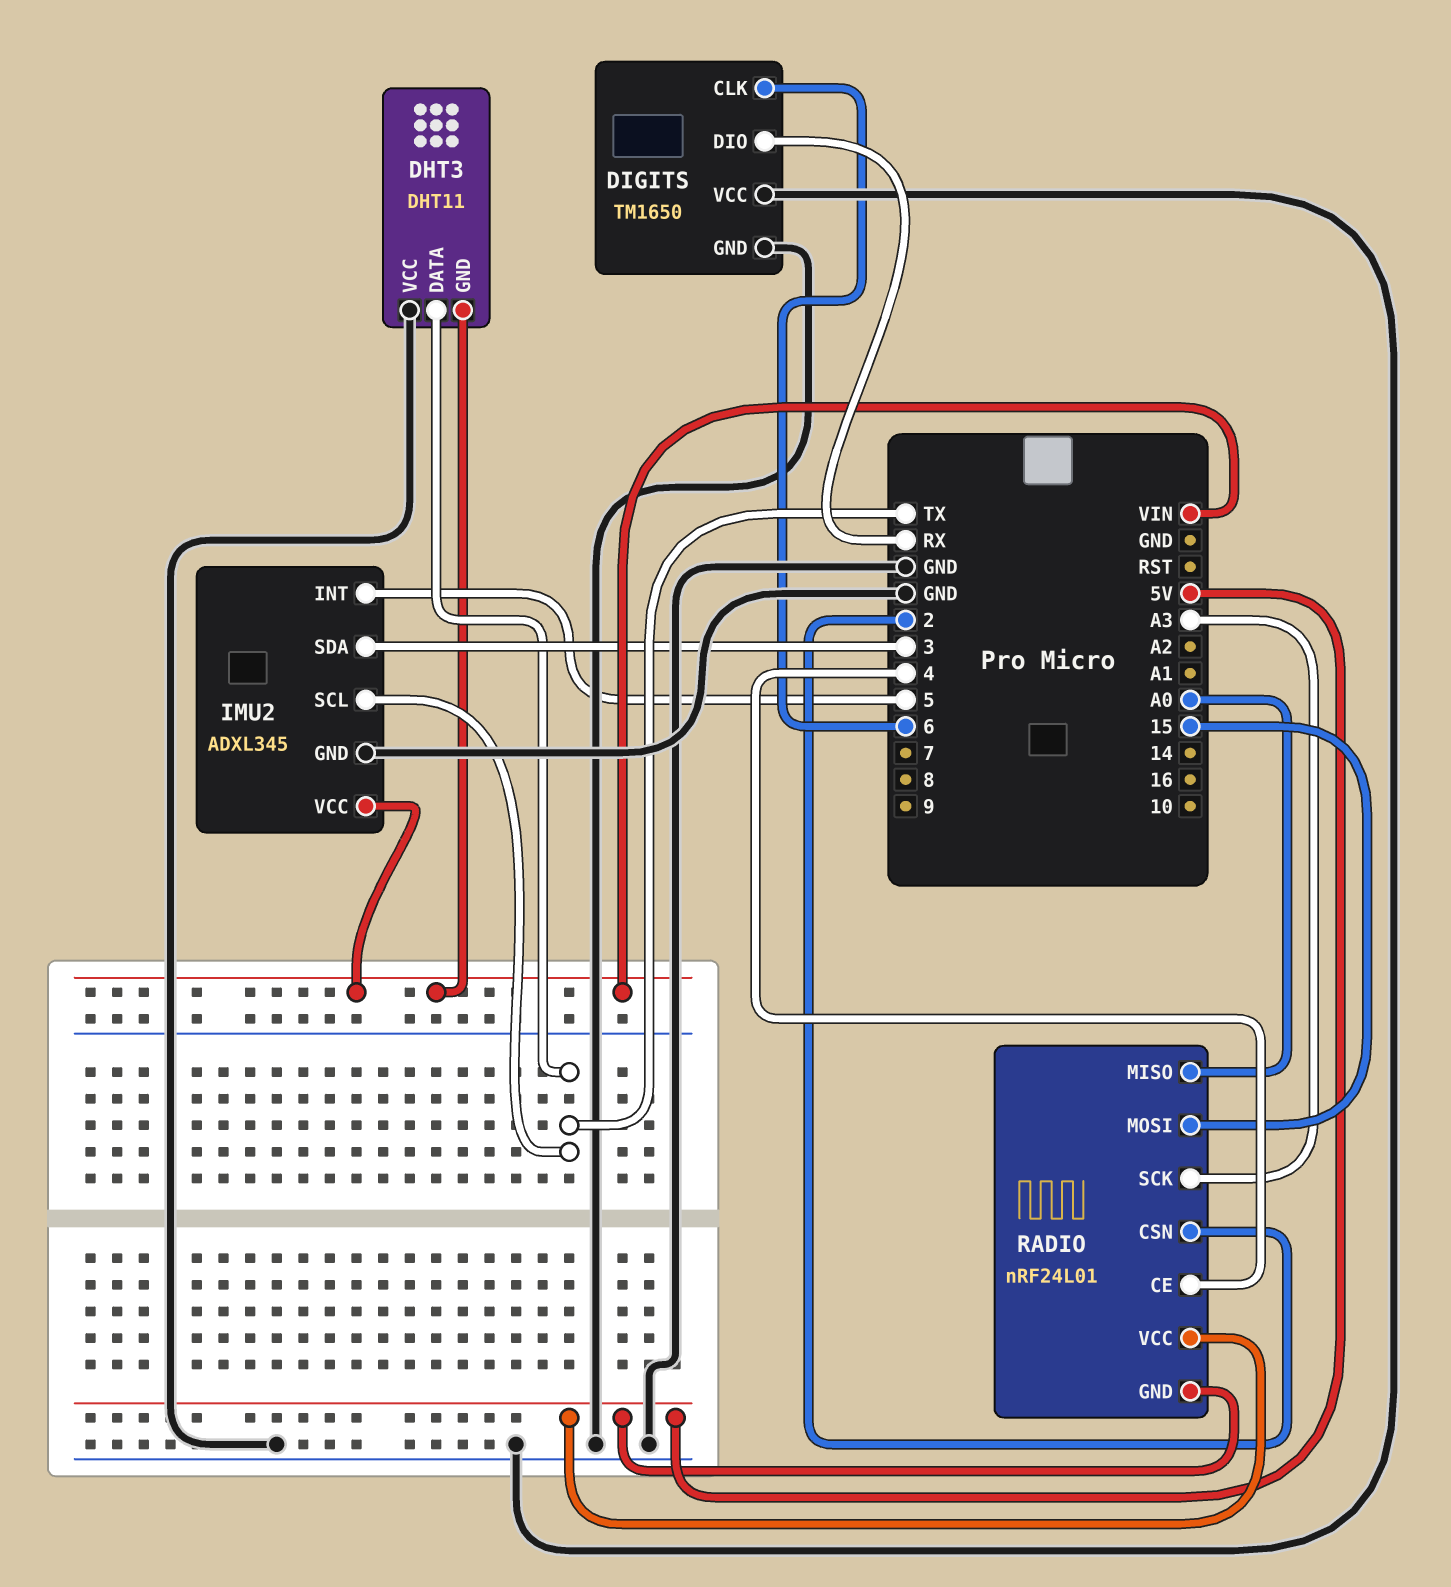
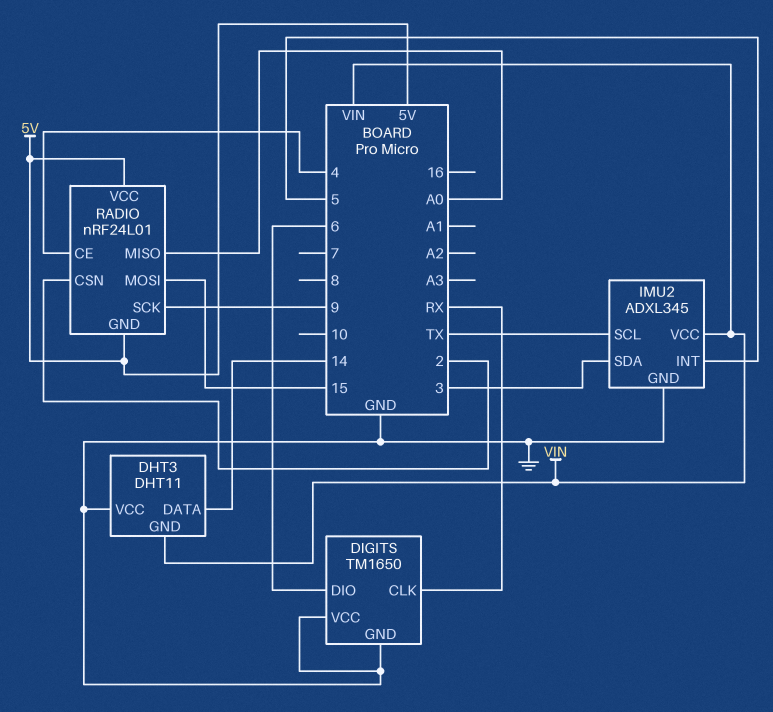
DHT3 pin DATA: TX -> 14
DIGITS pin CLK: 6 -> RX
DIGITS pin DIO: RX -> 6
RADIO pin SCK: A3 -> 9

